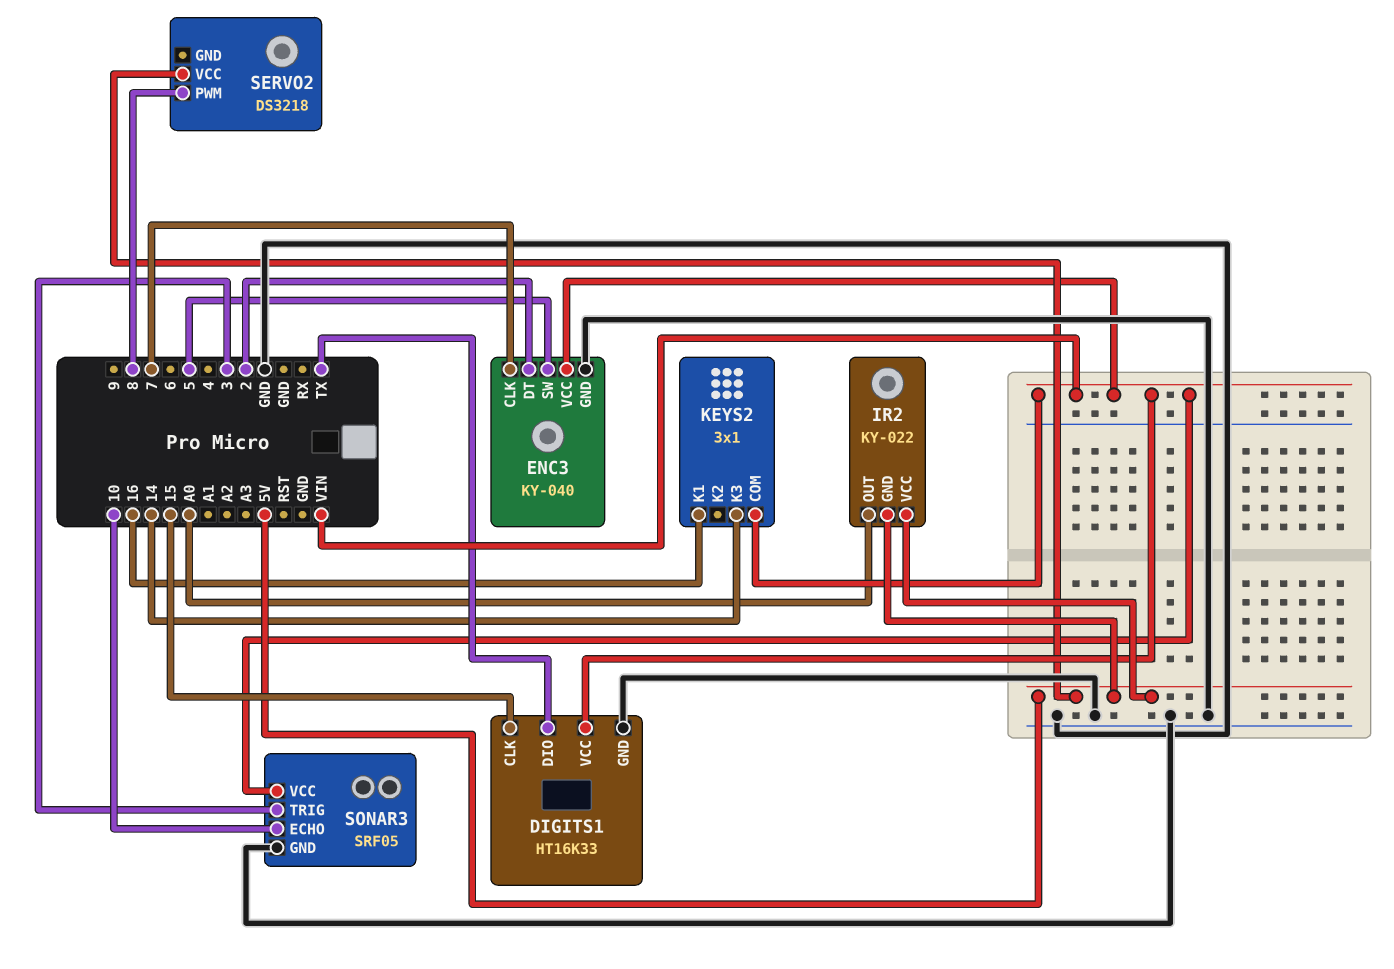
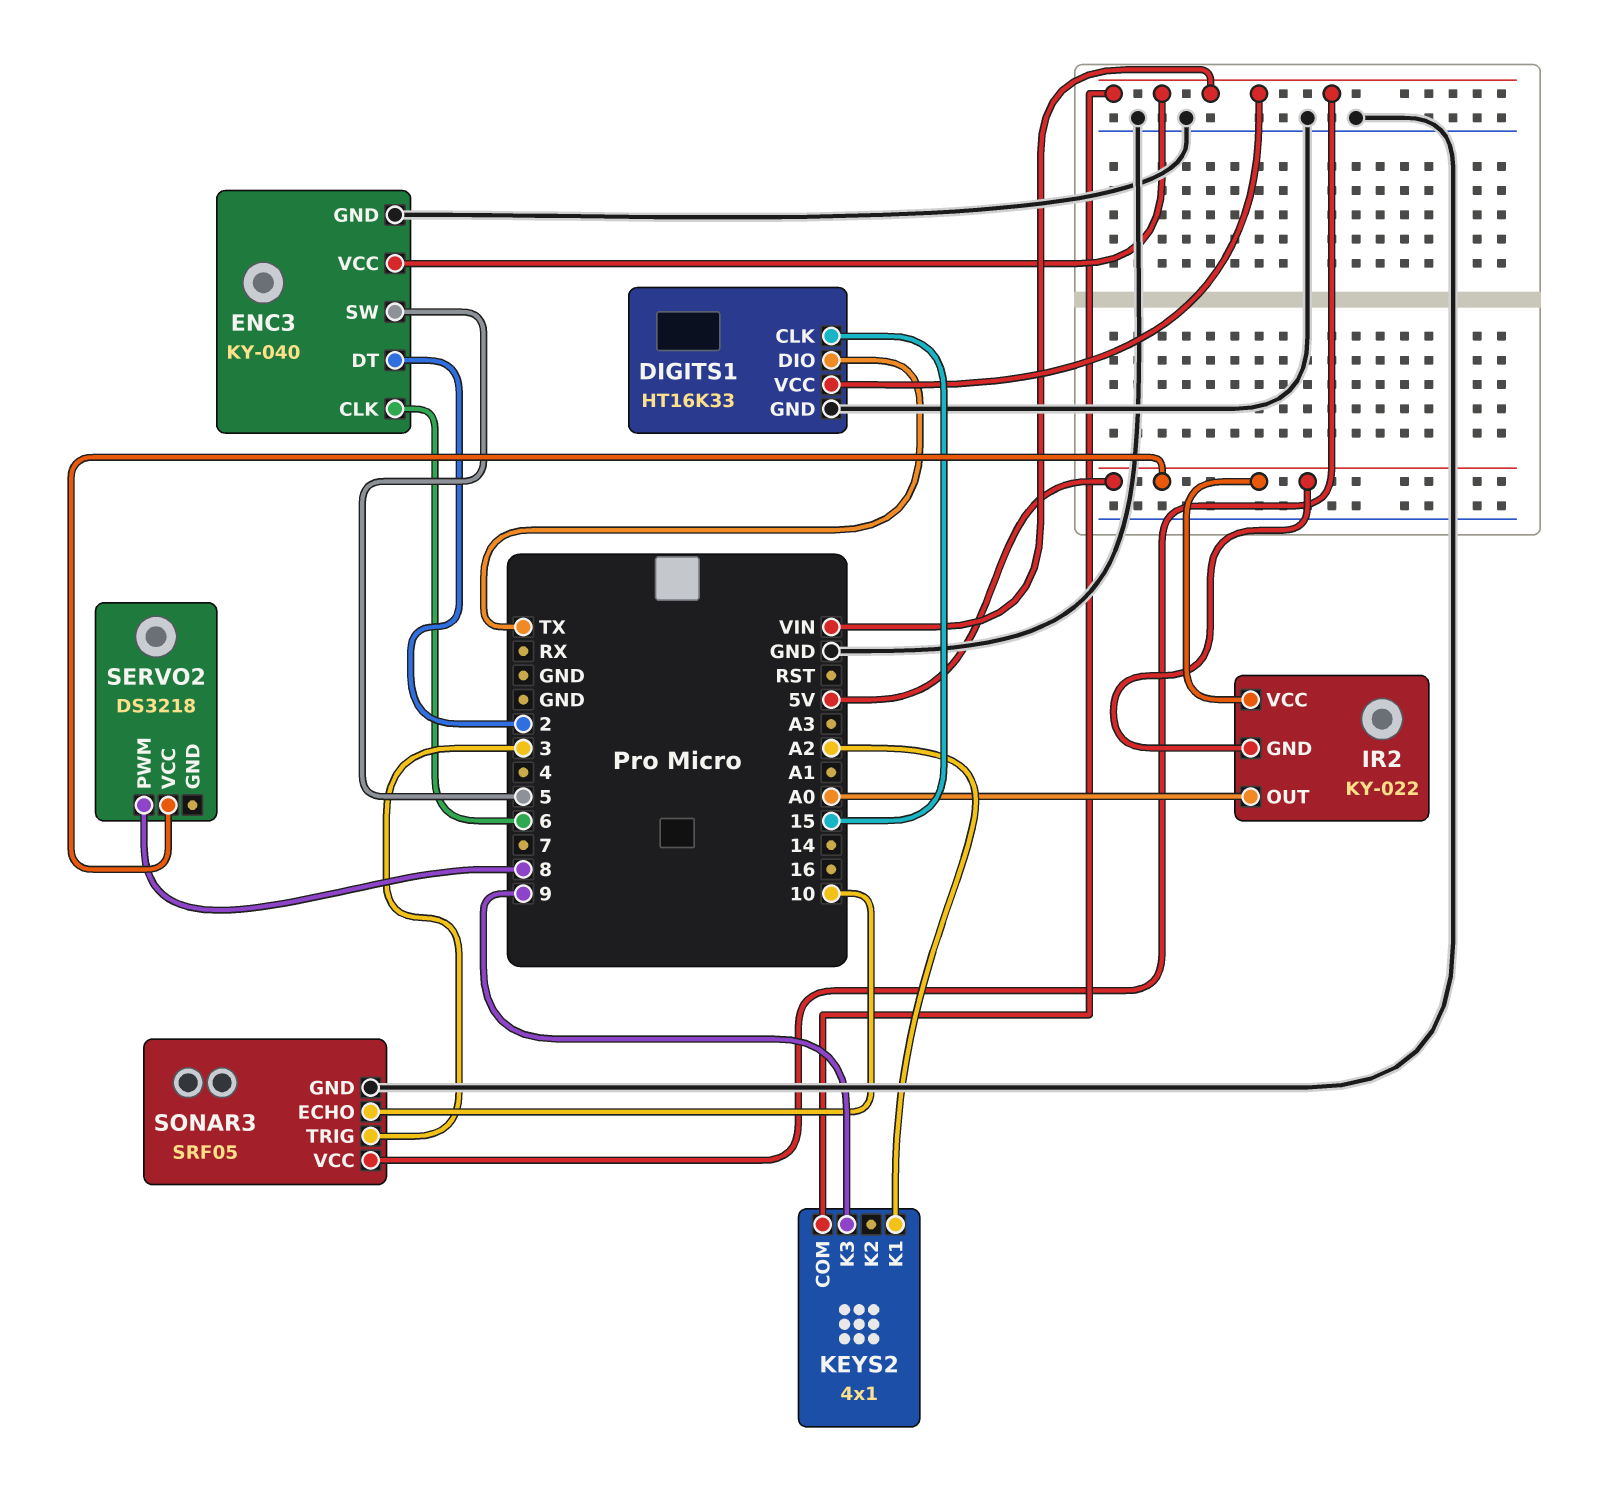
ENC3 pin CLK: 7 -> 6
KEYS2: 3x1 -> 4x1
KEYS2 pin K1: 16 -> A2
KEYS2 pin K3: 14 -> 9

